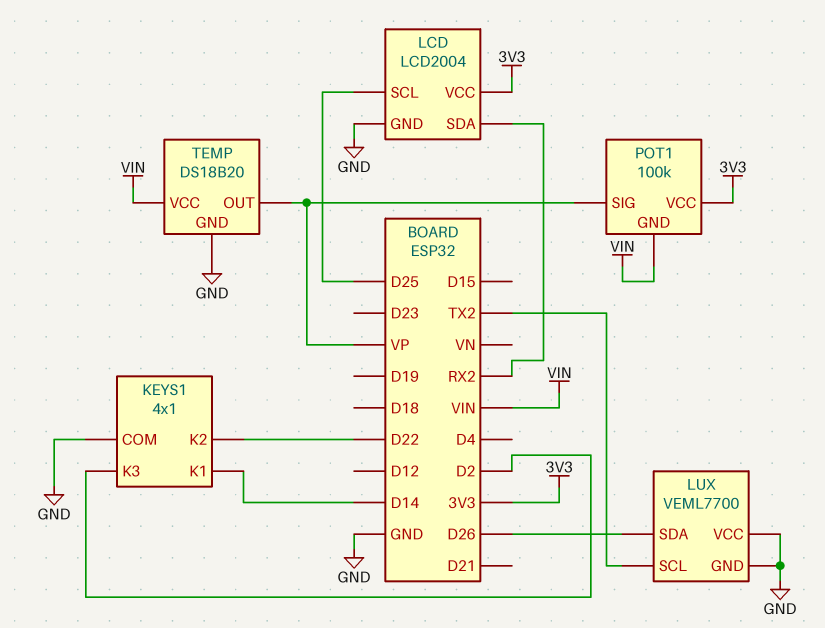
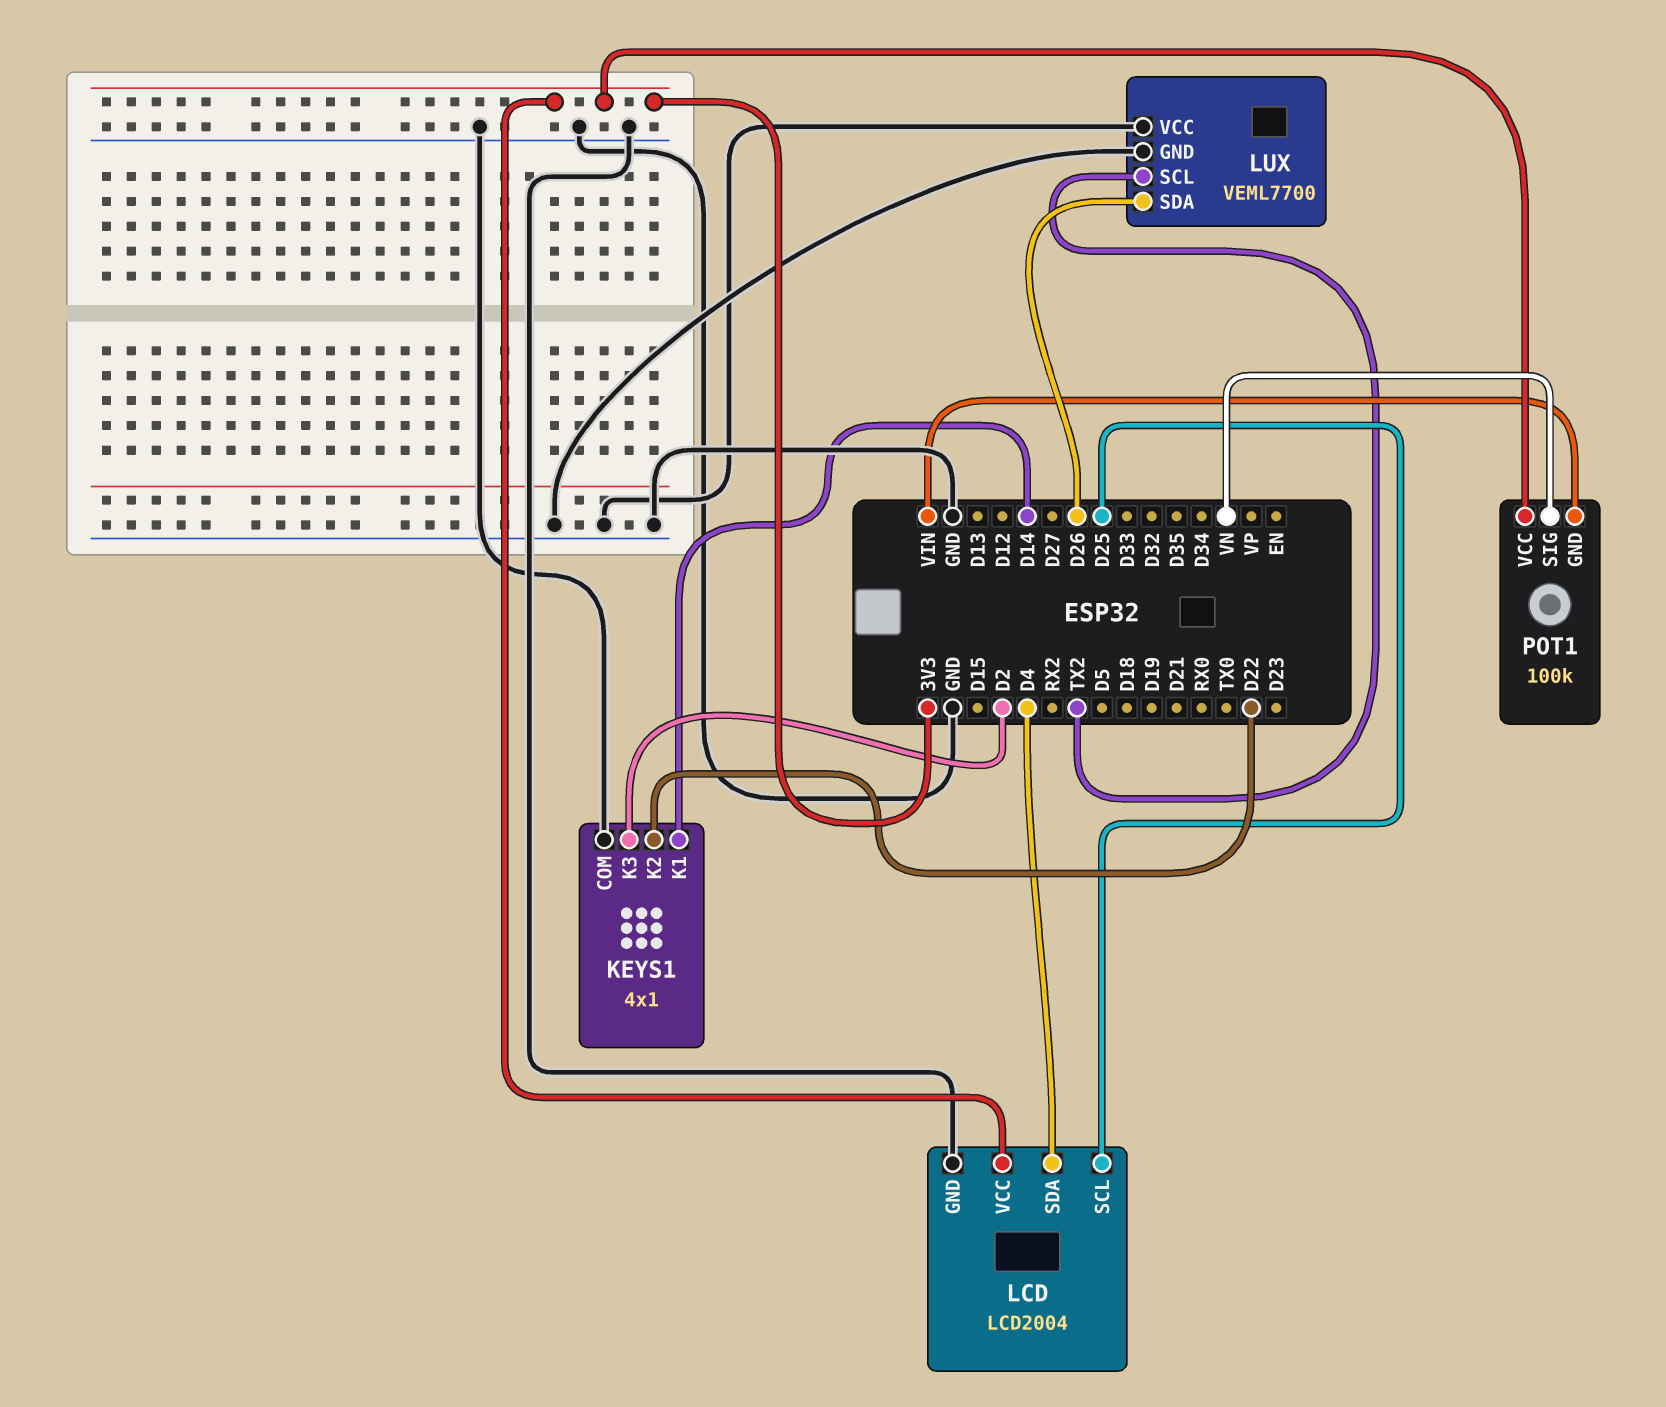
LCD pin SDA: RX2 -> D4
POT1 pin SIG: VP -> VN
TEMP: DS18B20 -> none
TEMP pin GND: GND -> none
TEMP pin OUT: VP -> none
TEMP pin VCC: VIN -> none

